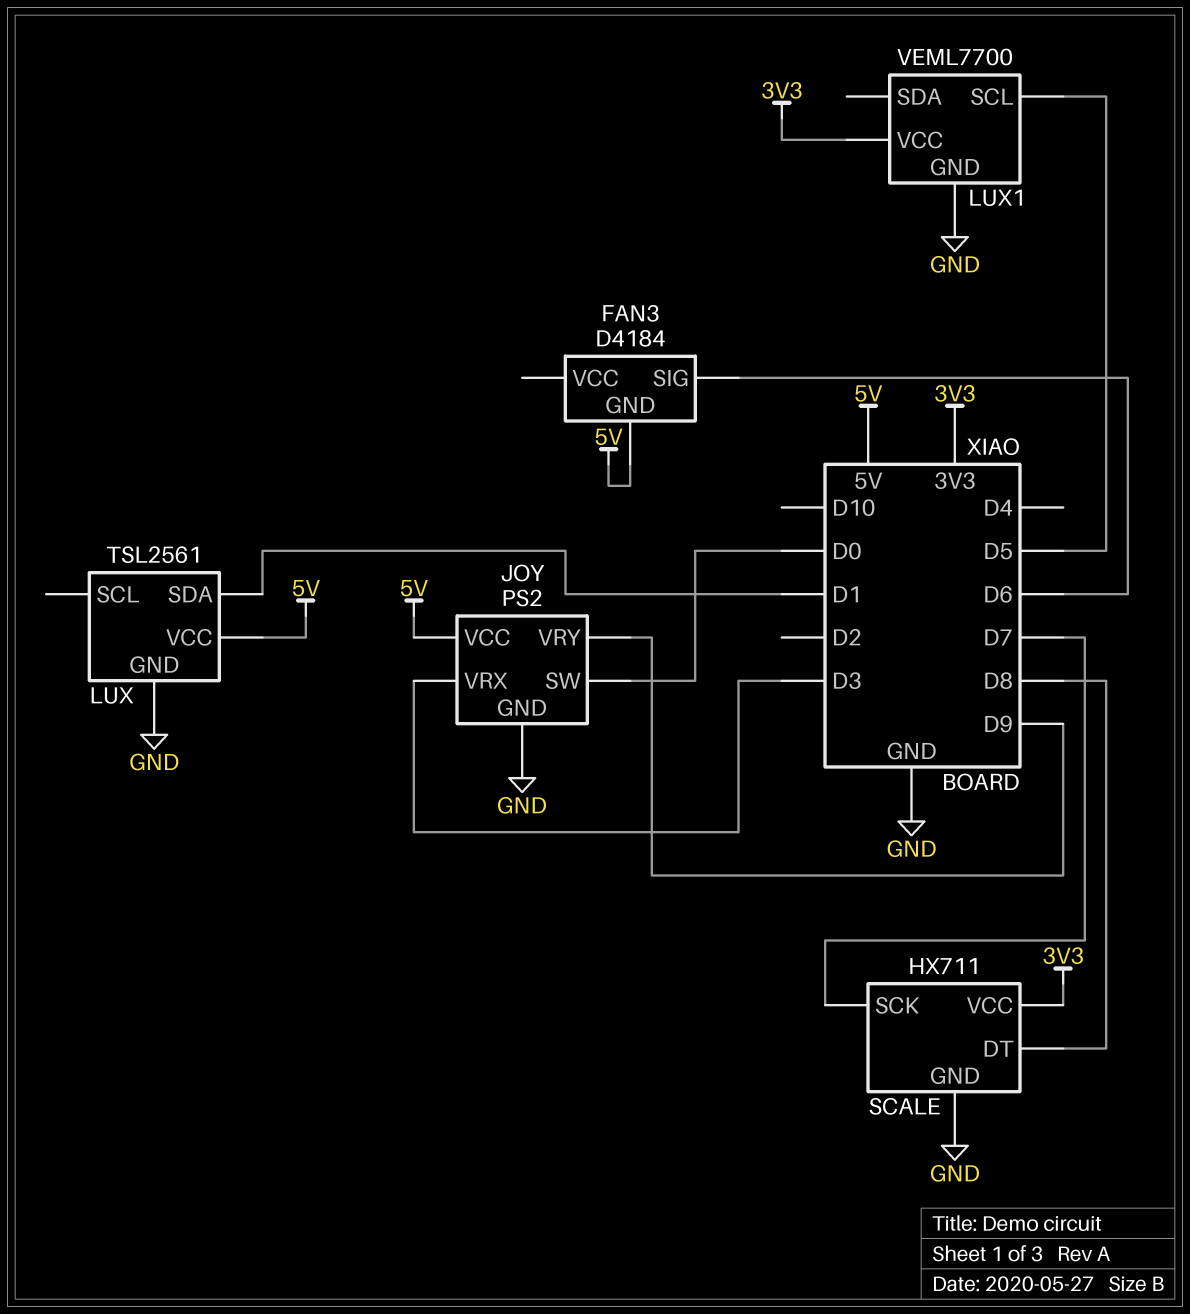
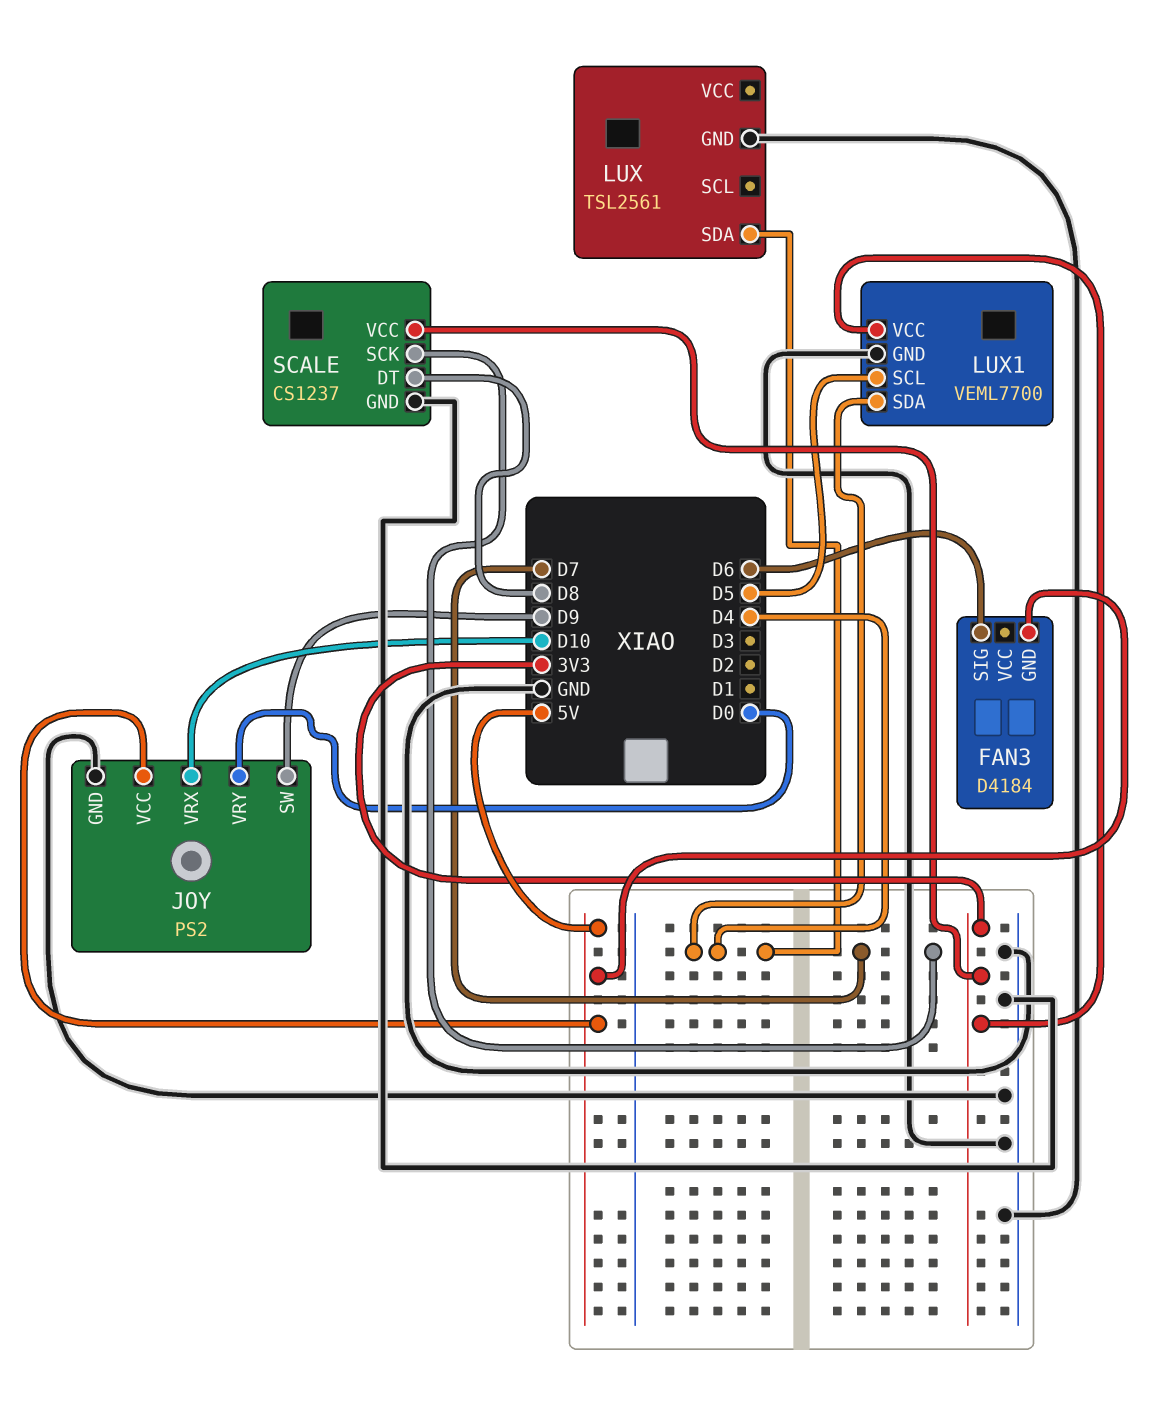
JOY pin SW: D0 -> D9
JOY pin VRX: D3 -> D10
JOY pin VRY: D9 -> D0
LUX pin SDA: D1 -> D4
LUX pin VCC: 5V -> none
LUX1 pin SDA: none -> D4
SCALE: HX711 -> CS1237

